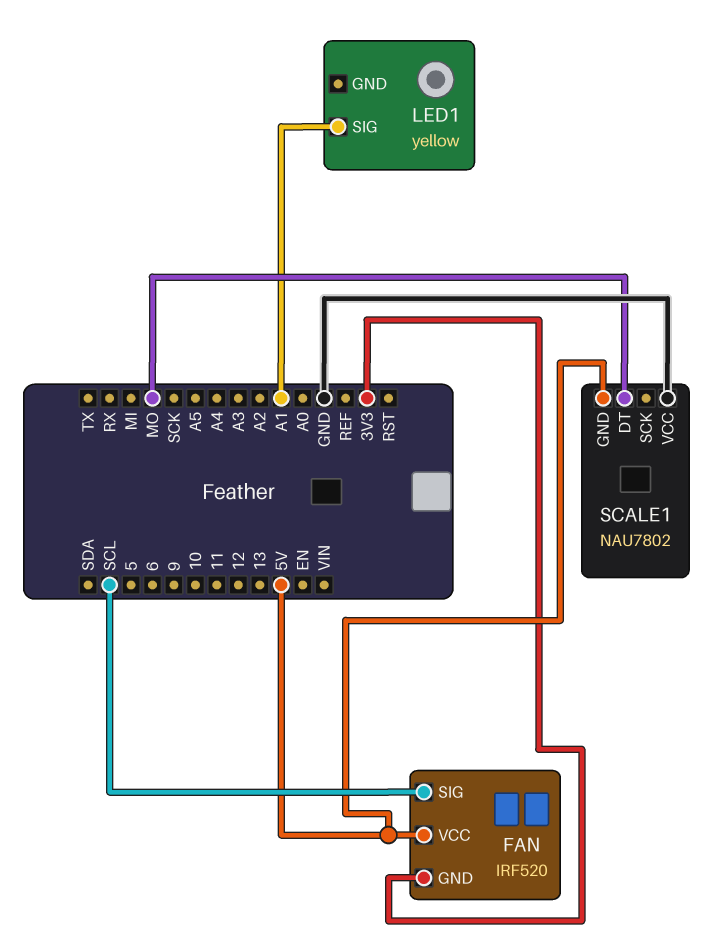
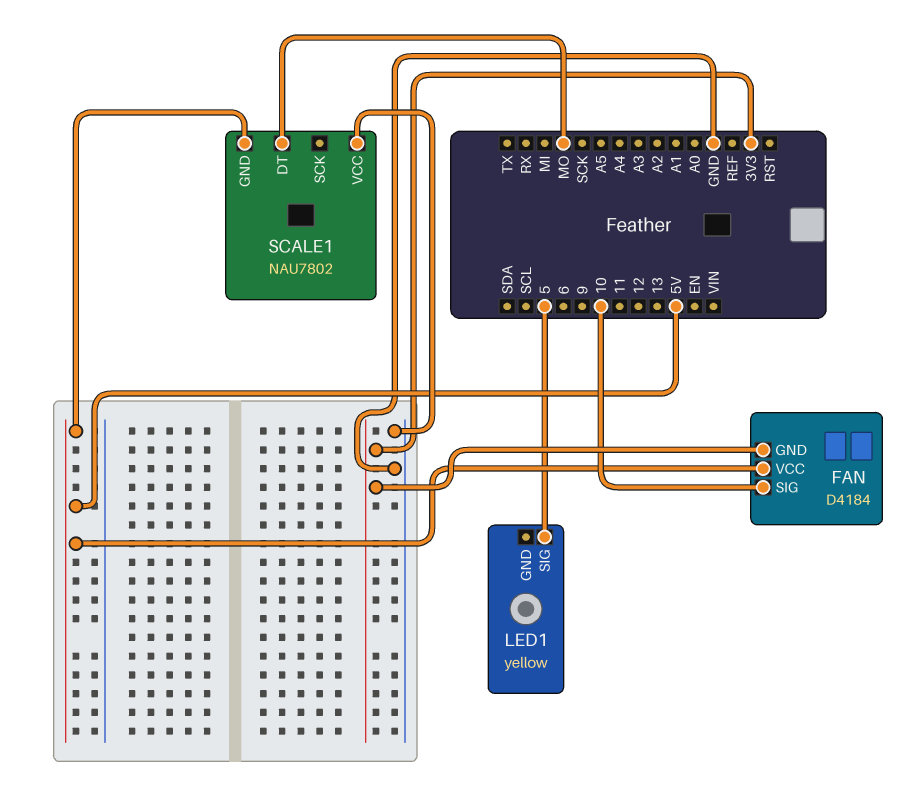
FAN: IRF520 -> D4184
FAN pin SIG: SCL -> 10
LED1 pin SIG: A1 -> 5

